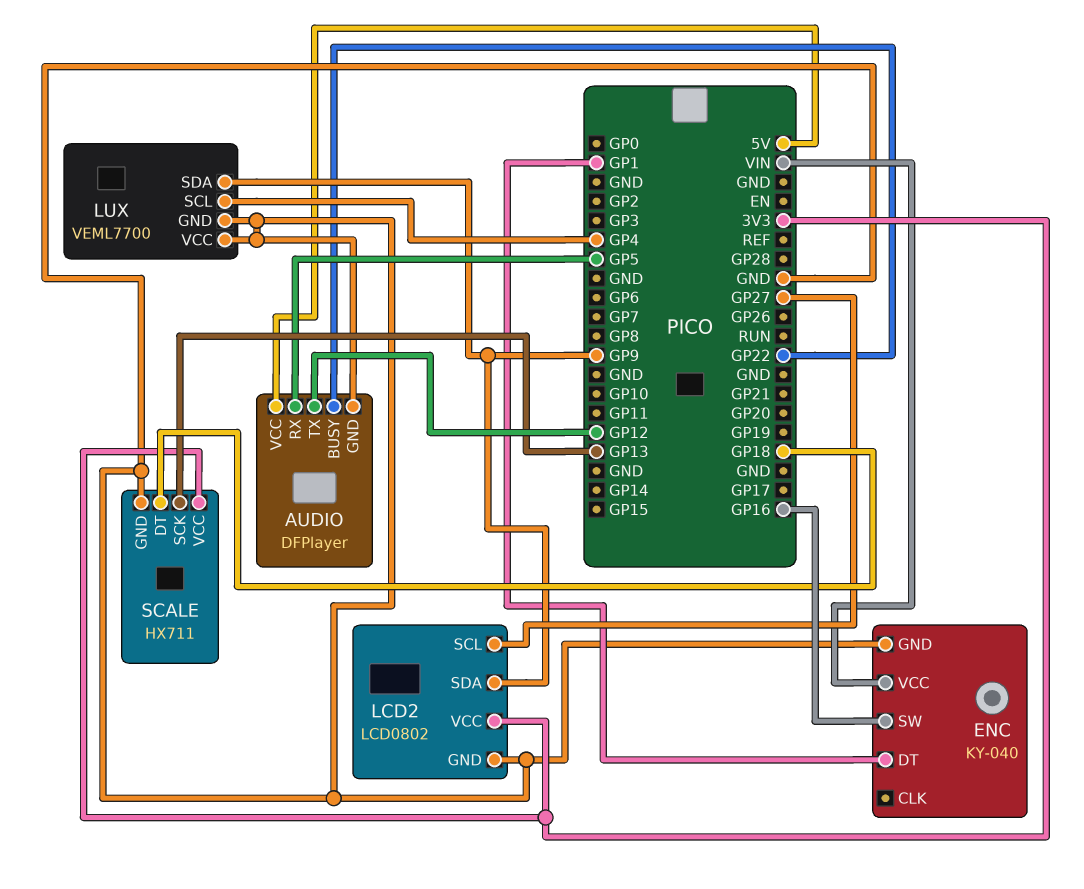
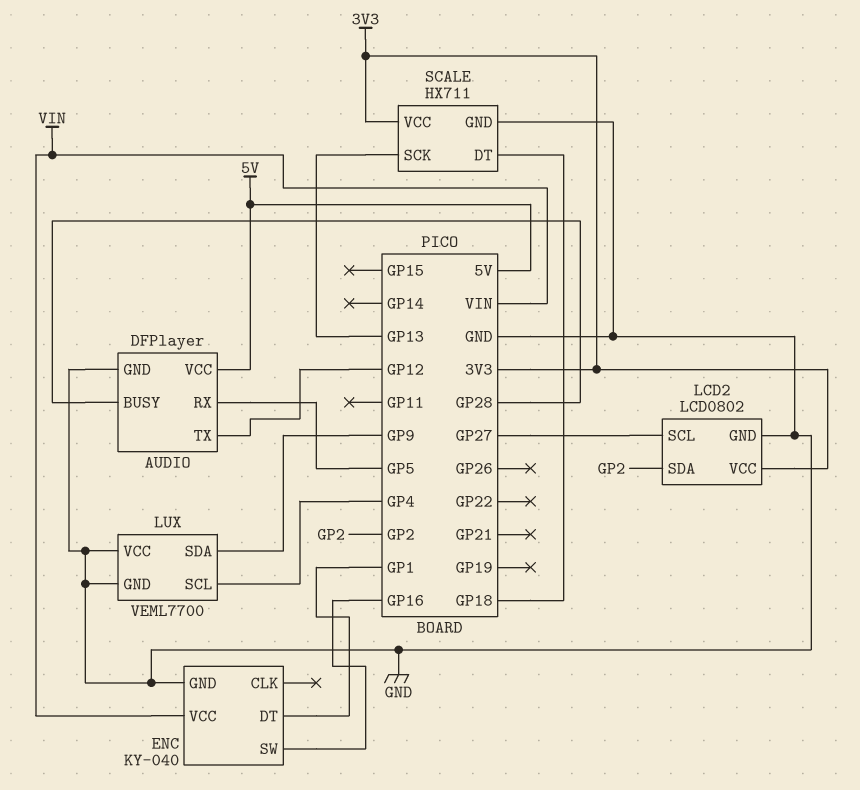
AUDIO pin BUSY: GP22 -> GP28
LCD2 pin SDA: GP9 -> GP2

